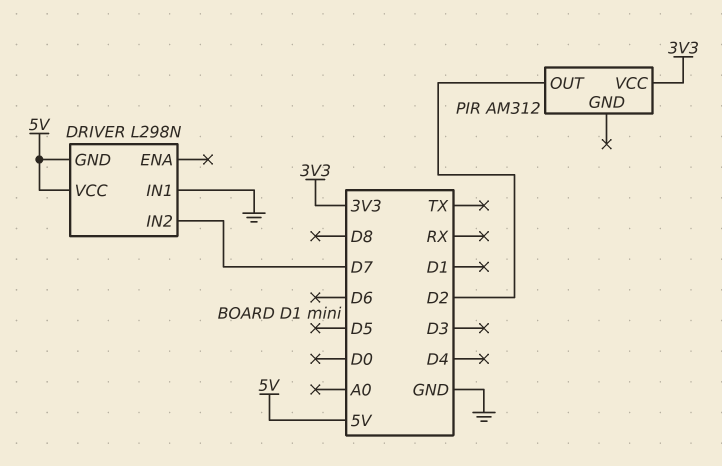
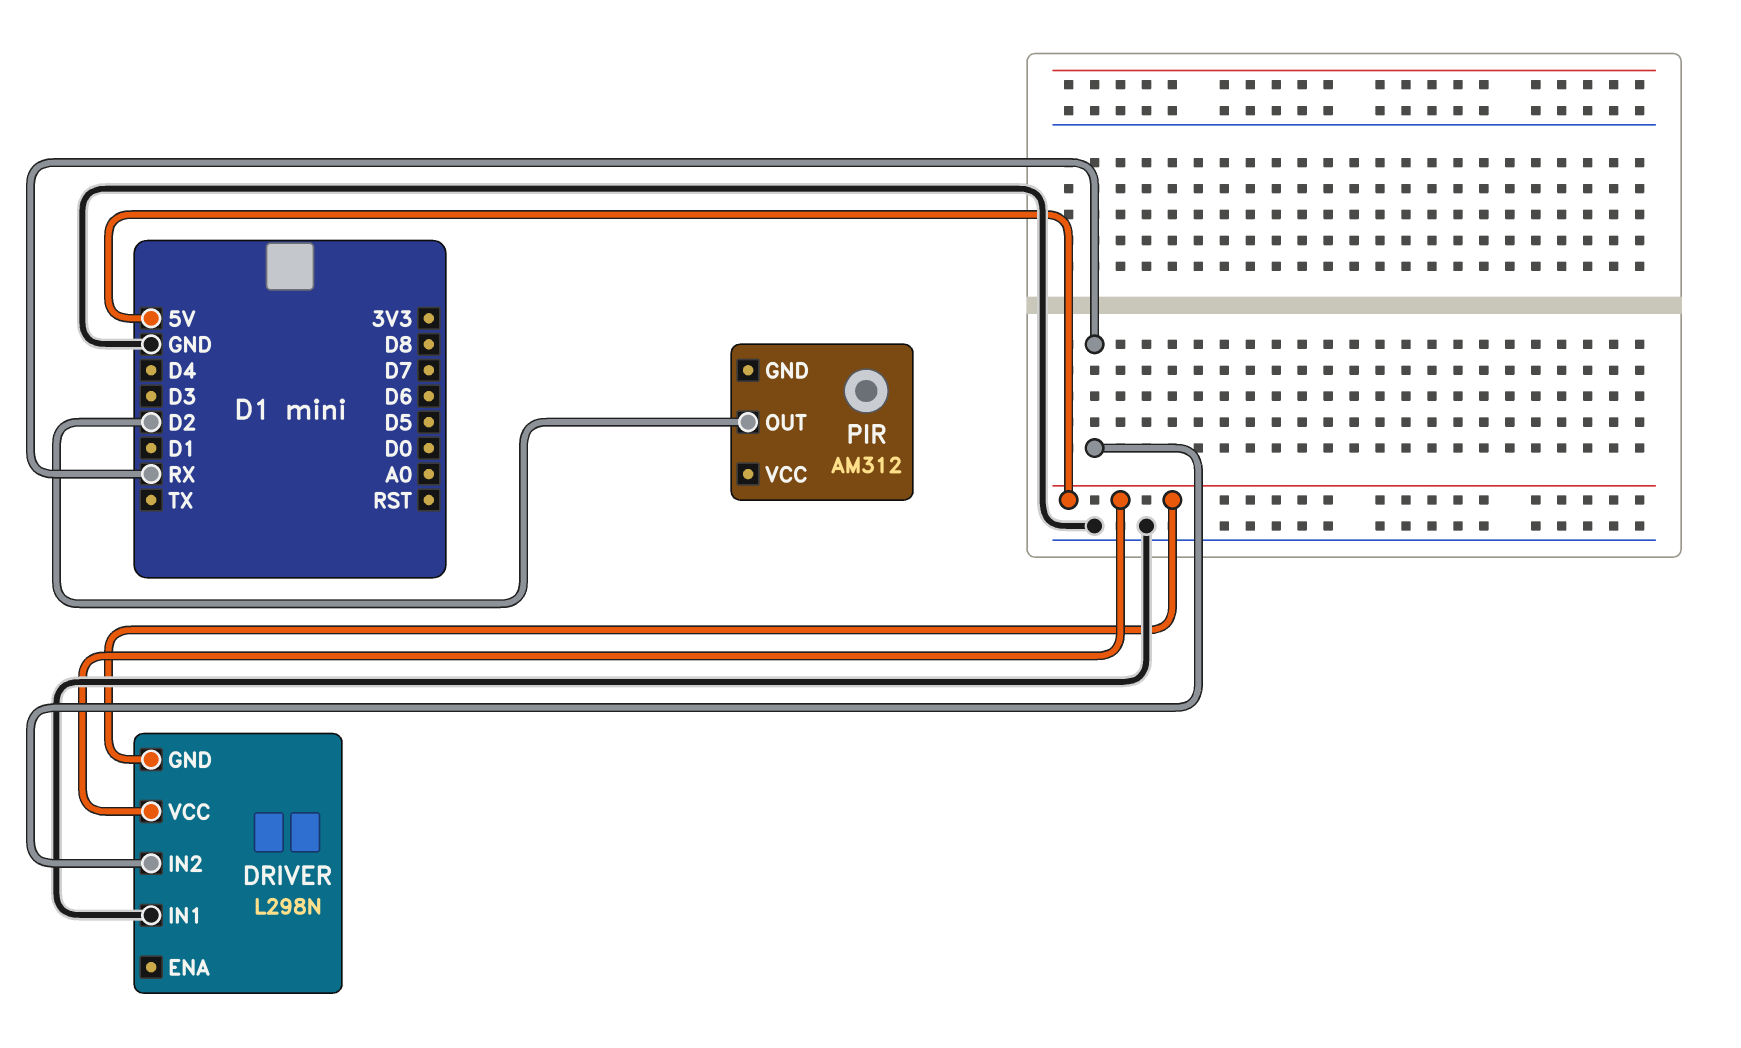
DRIVER pin IN2: D7 -> RX
PIR pin VCC: 3V3 -> none

